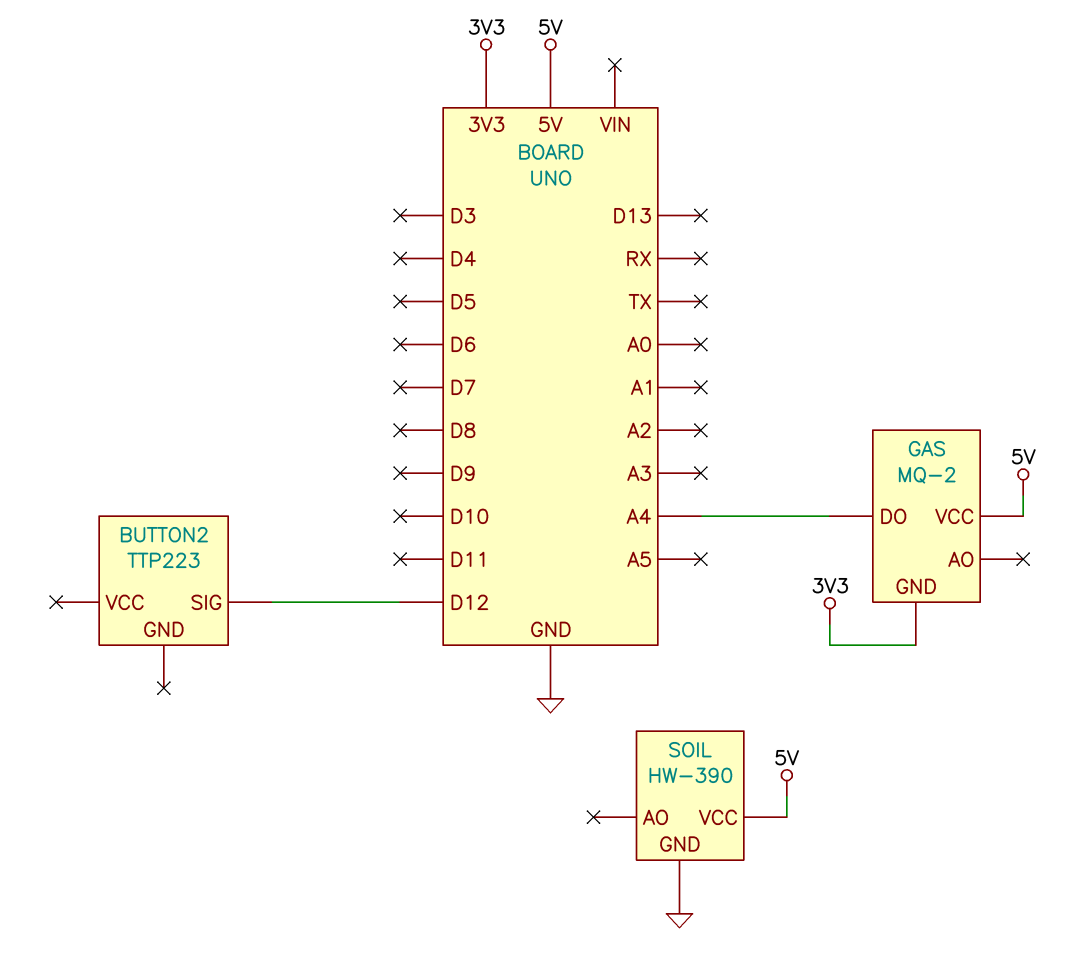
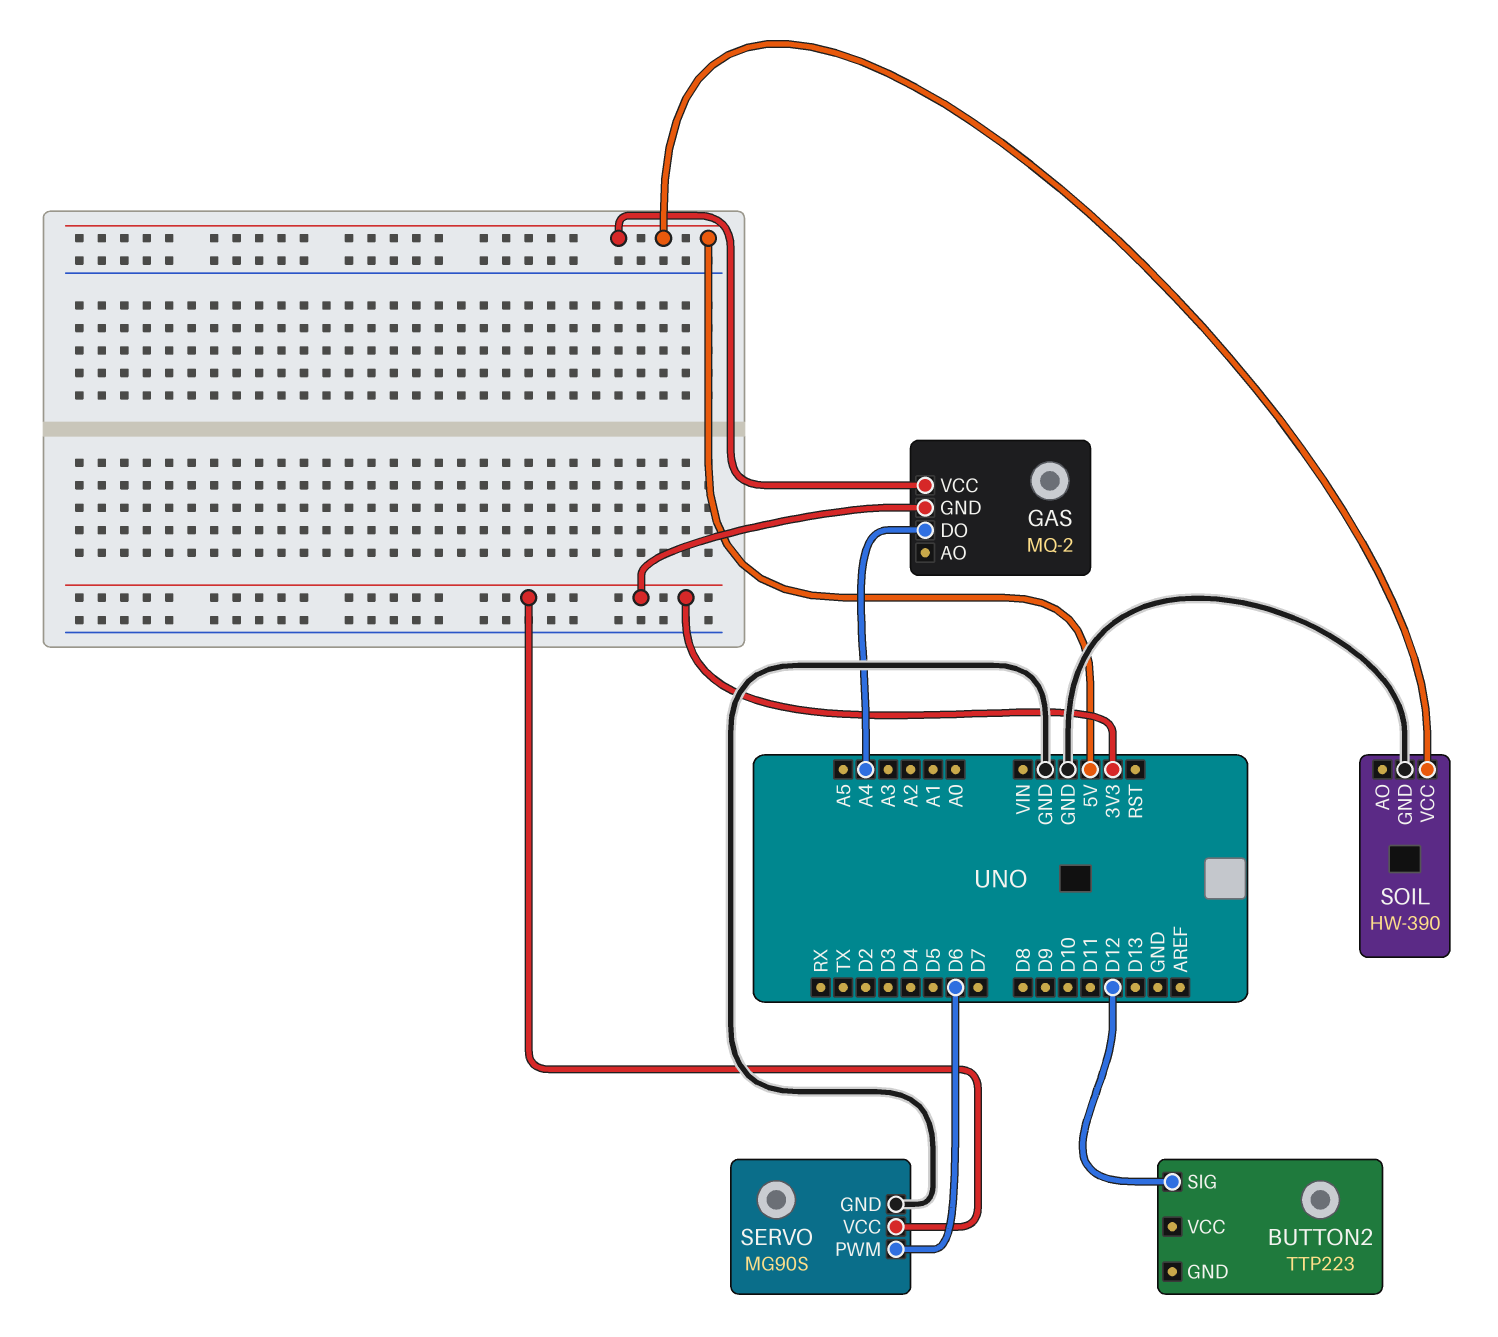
SERVO: none -> MG90S
SERVO pin GND: none -> GND
SERVO pin PWM: none -> D6
SERVO pin VCC: none -> 3V3

